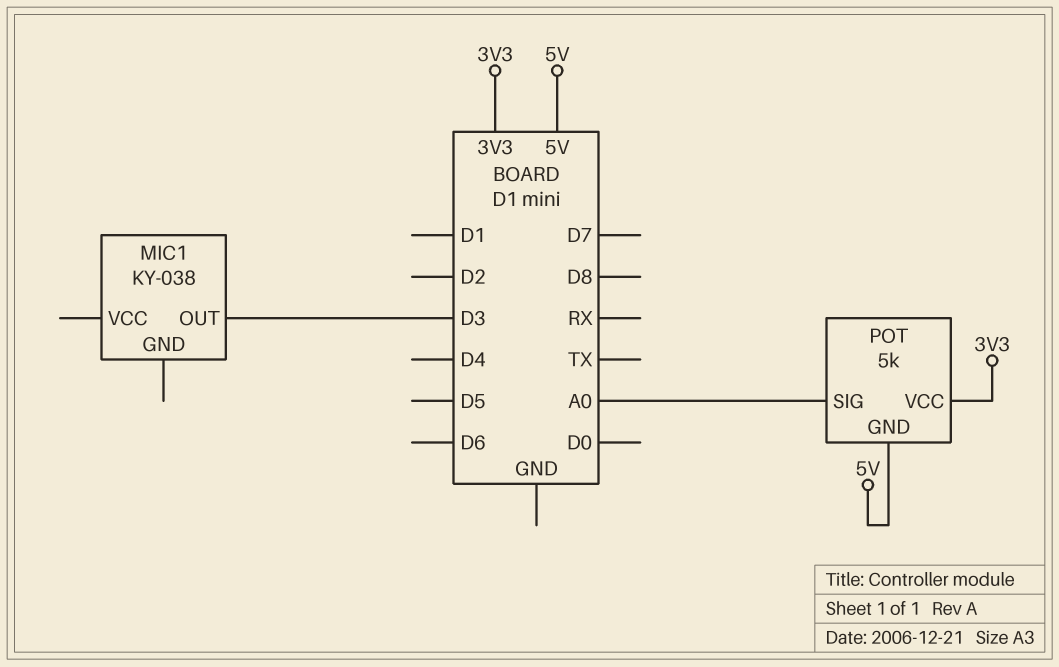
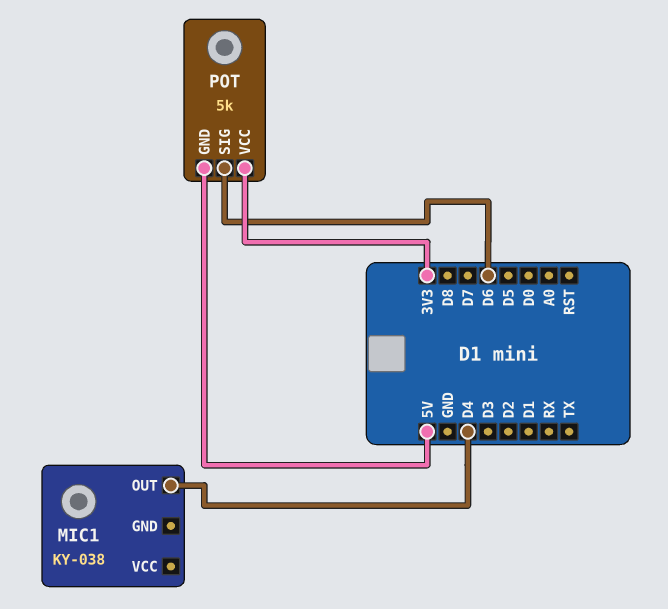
MIC1 pin OUT: D3 -> D4
POT pin SIG: A0 -> D6

